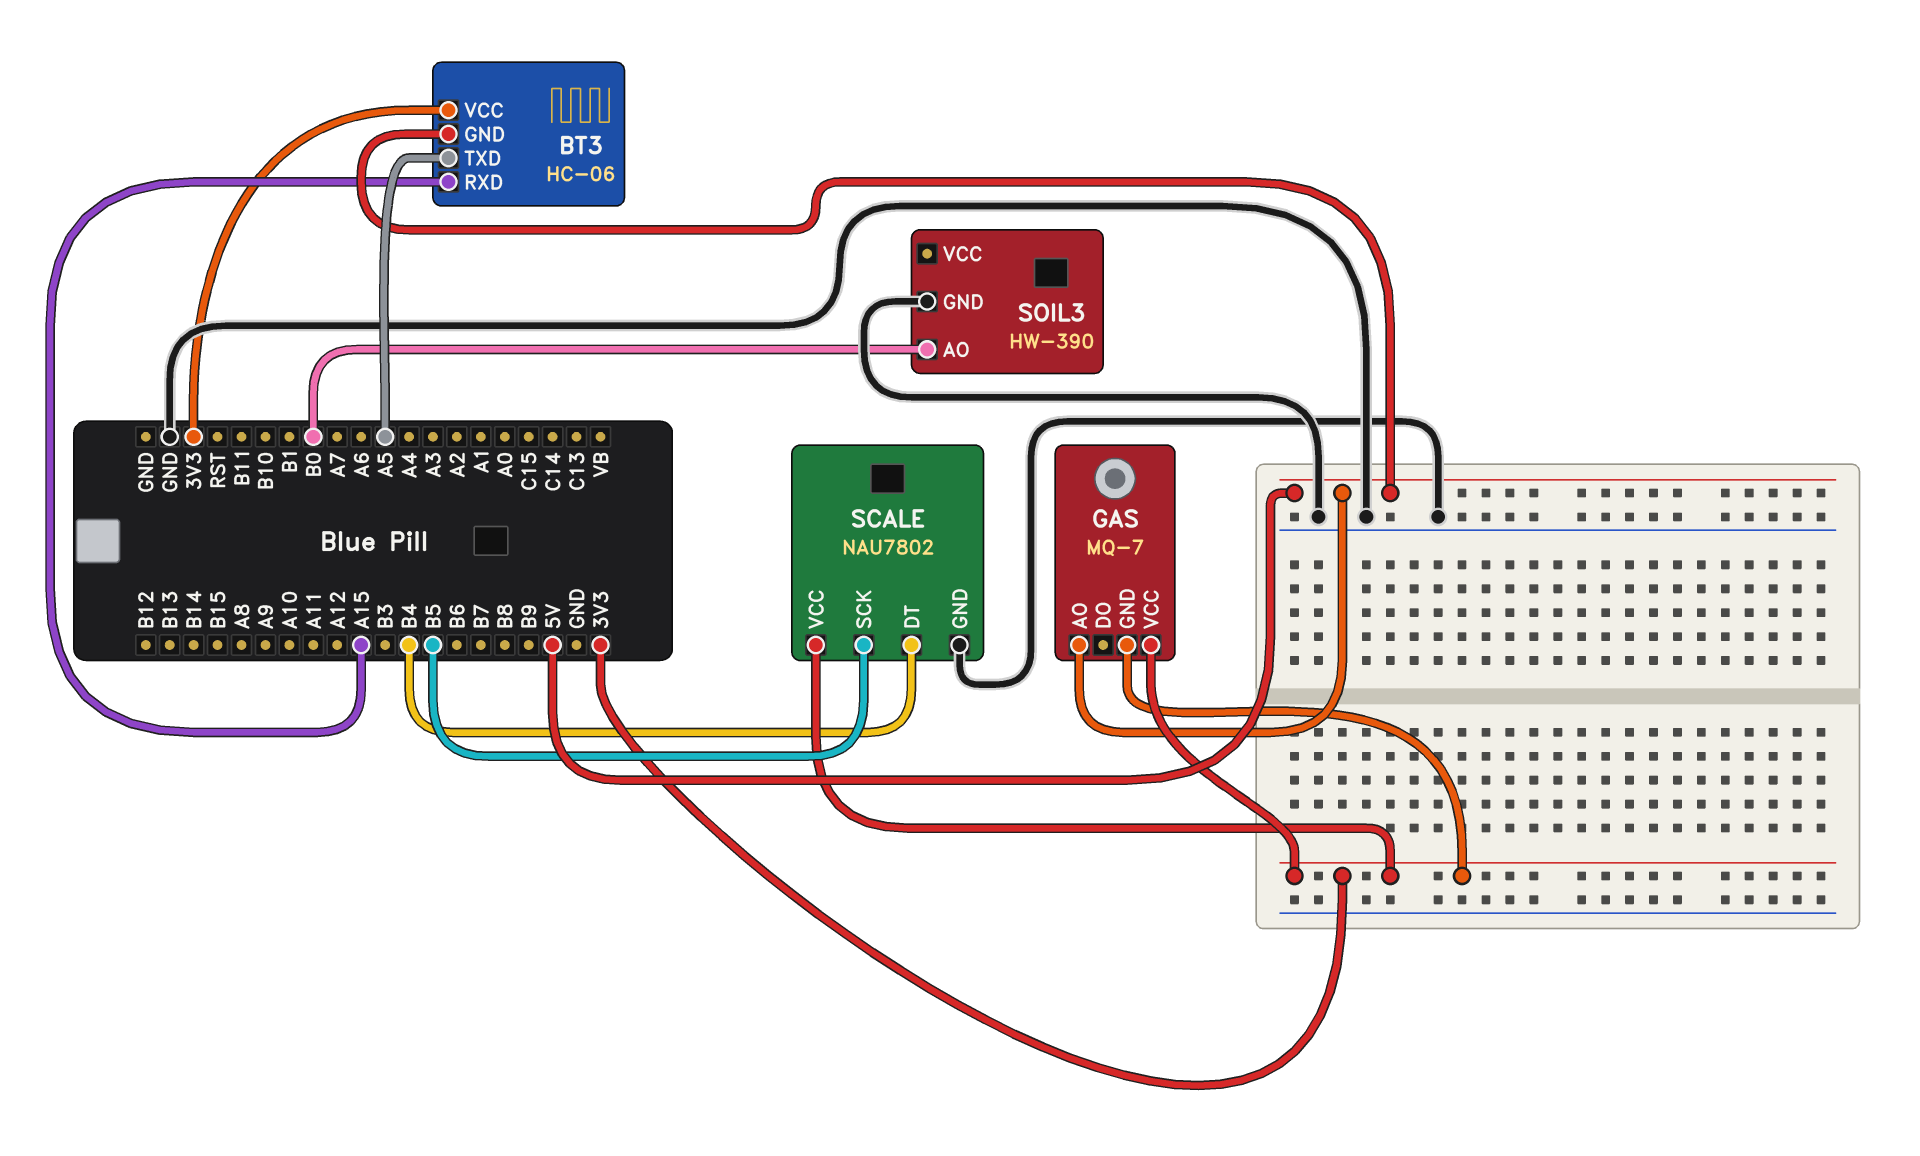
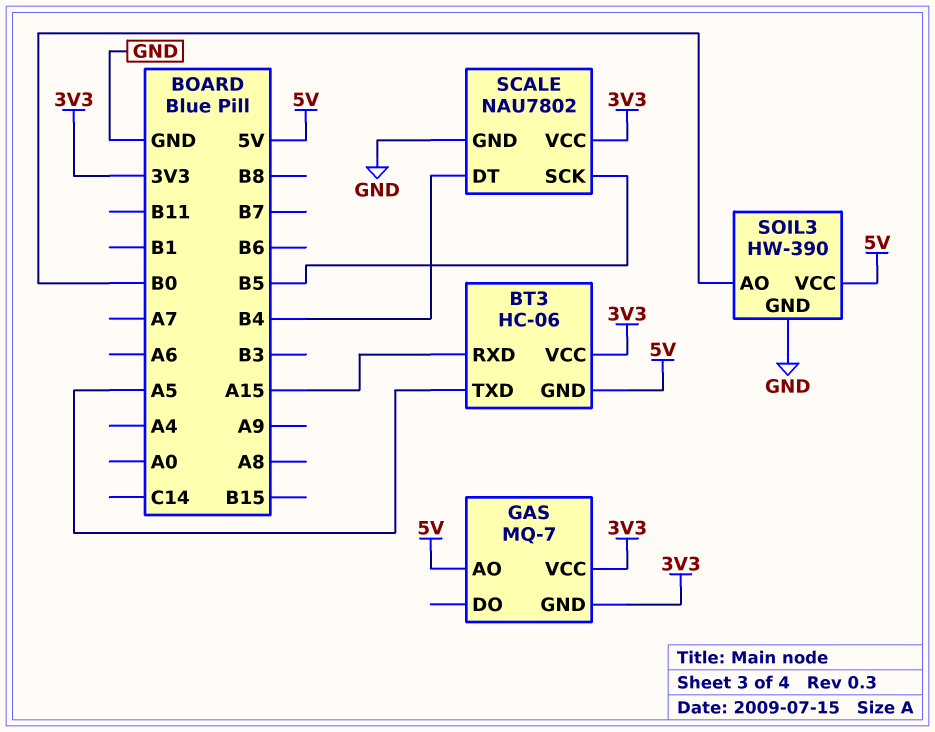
SOIL3 pin VCC: none -> 5V

